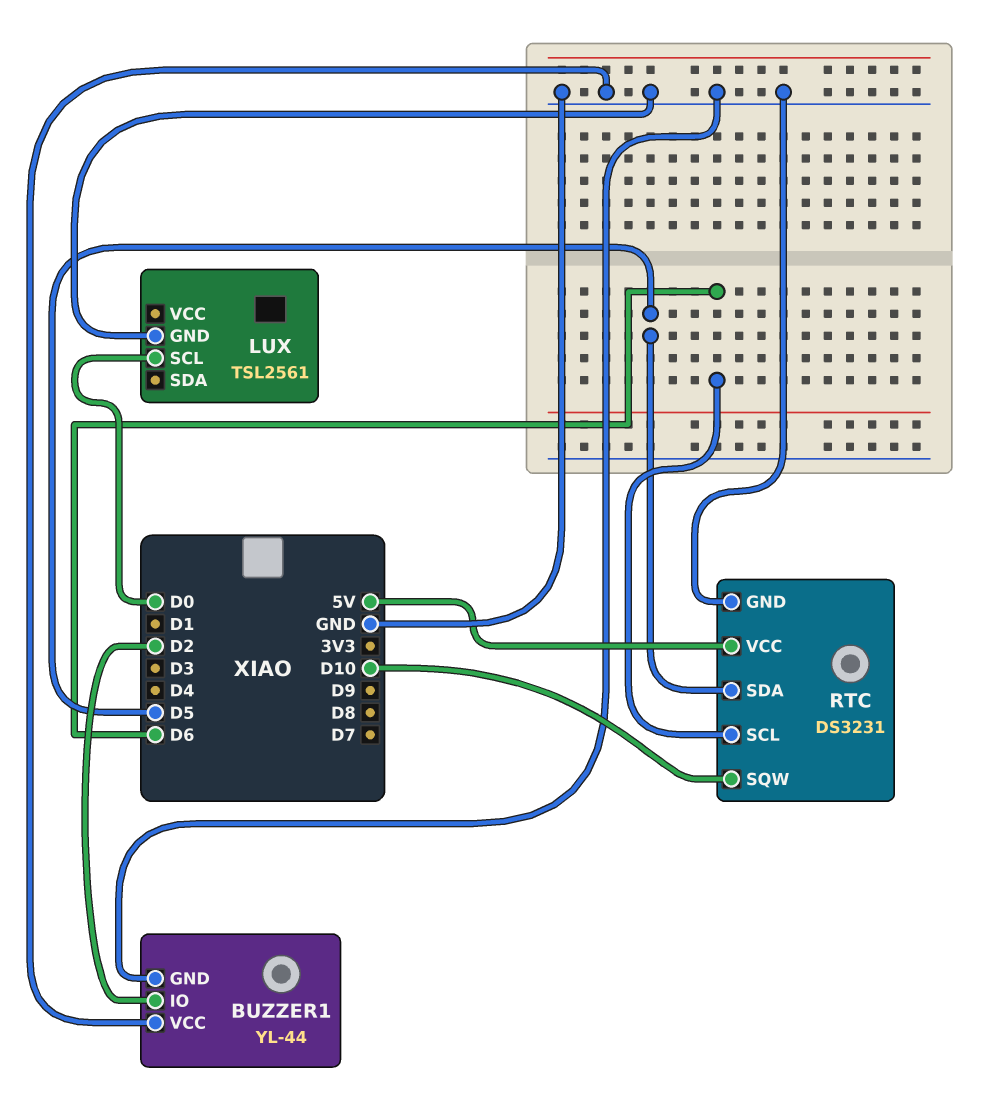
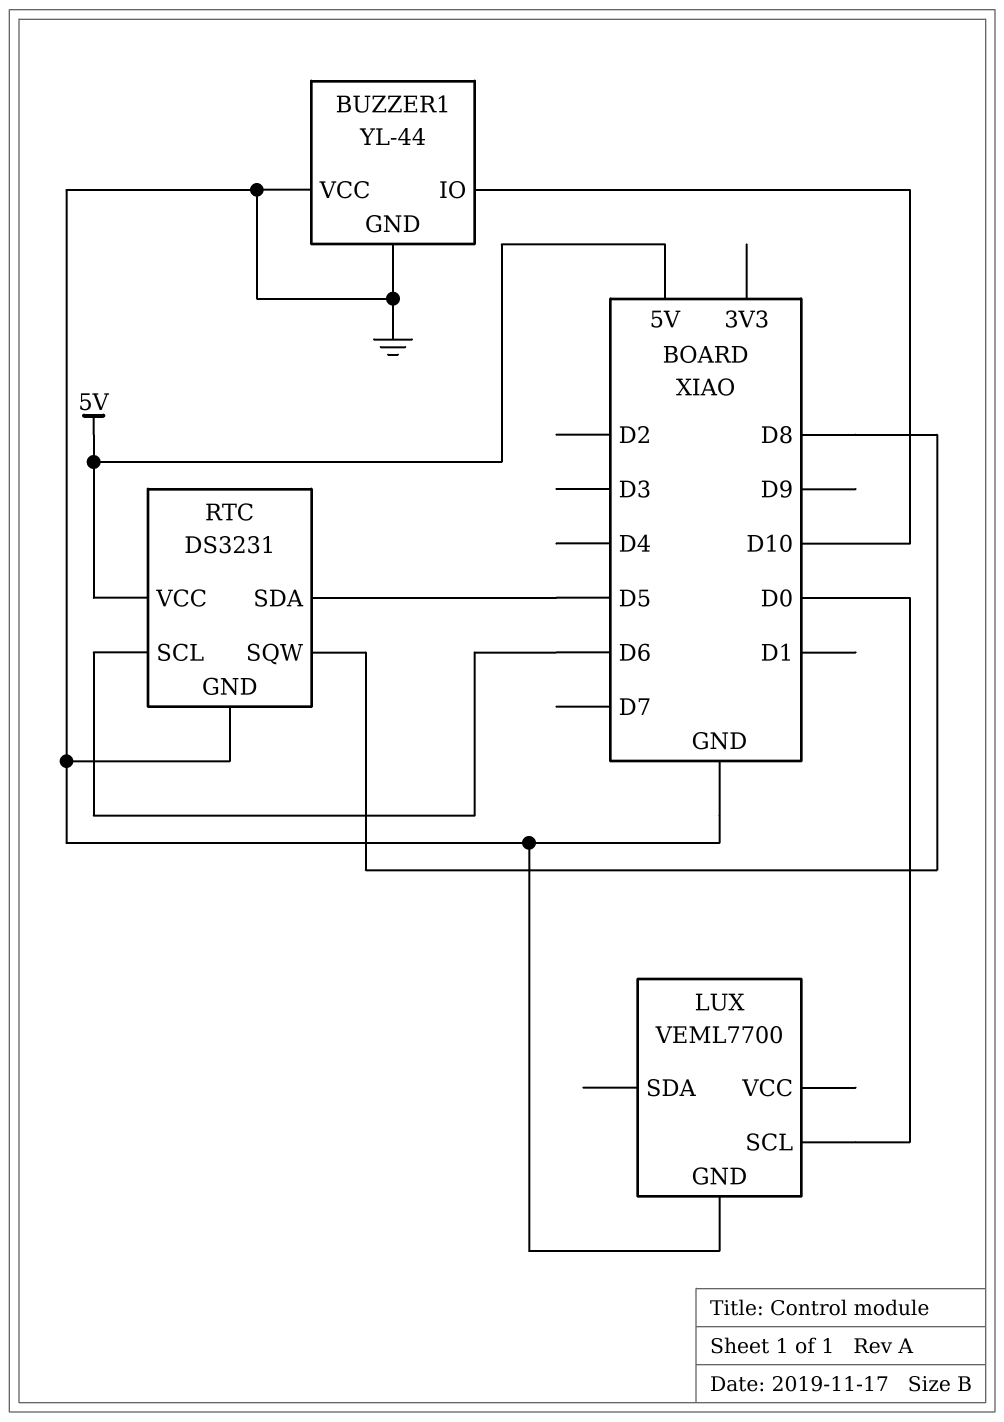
BUZZER1 pin IO: D2 -> D10
LUX: TSL2561 -> VEML7700
RTC pin SQW: D10 -> D8

